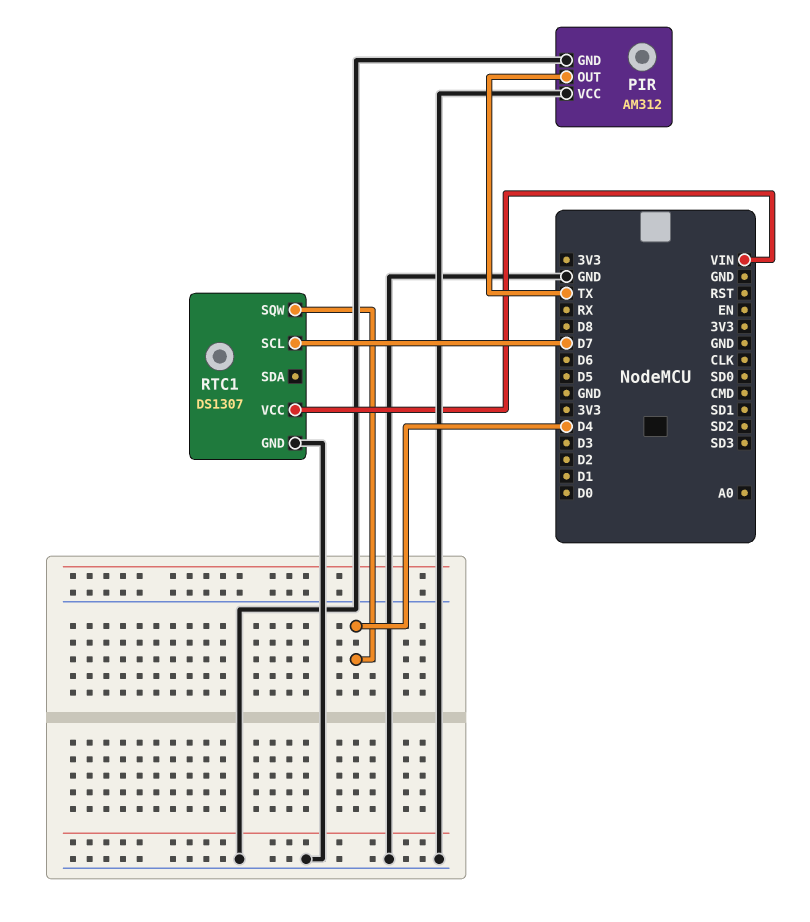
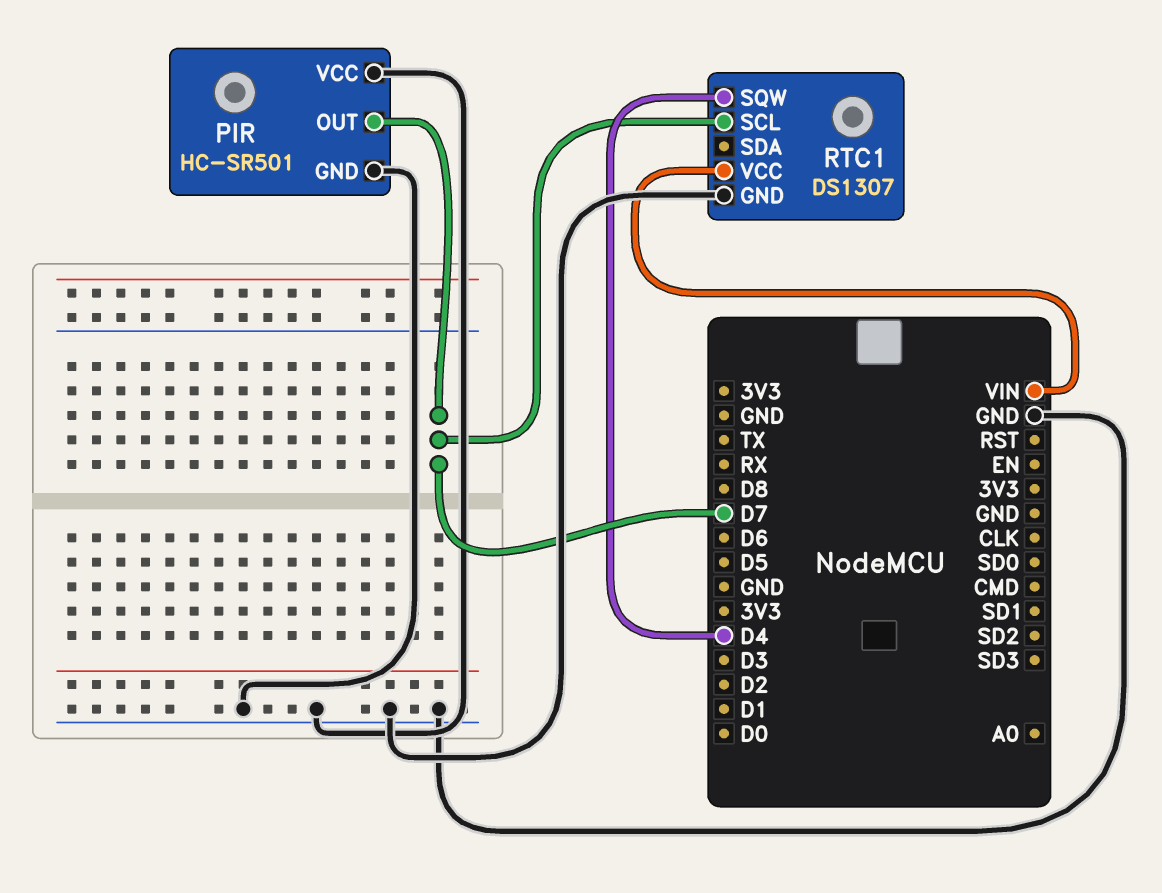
PIR: AM312 -> HC-SR501
PIR pin OUT: TX -> D7

